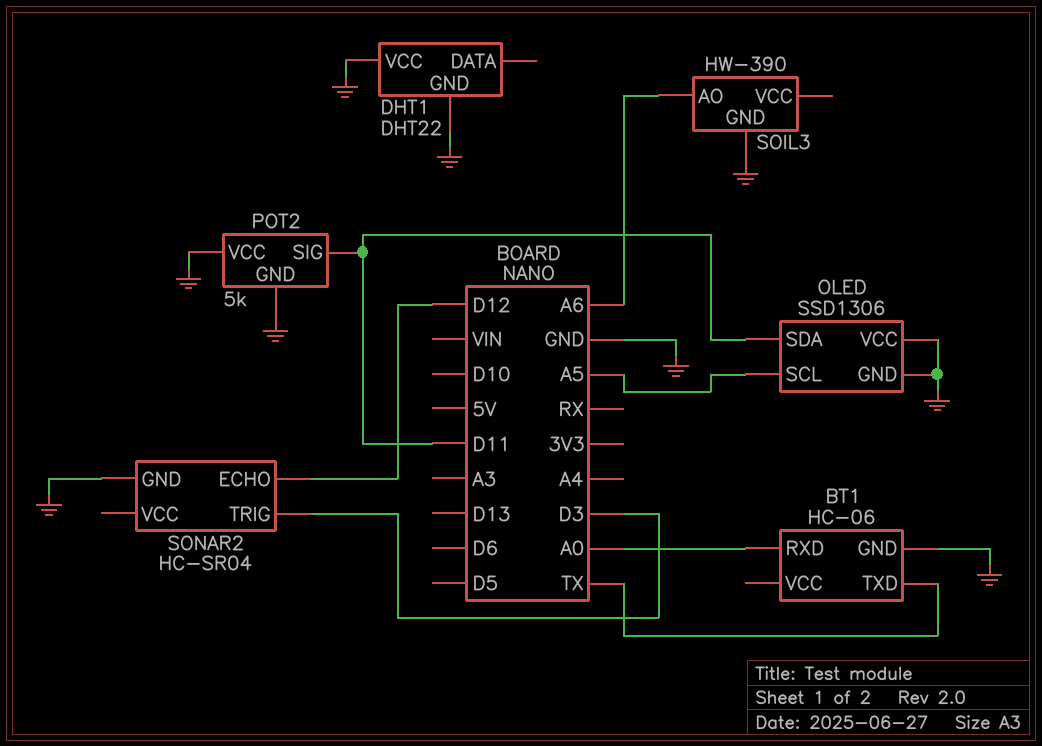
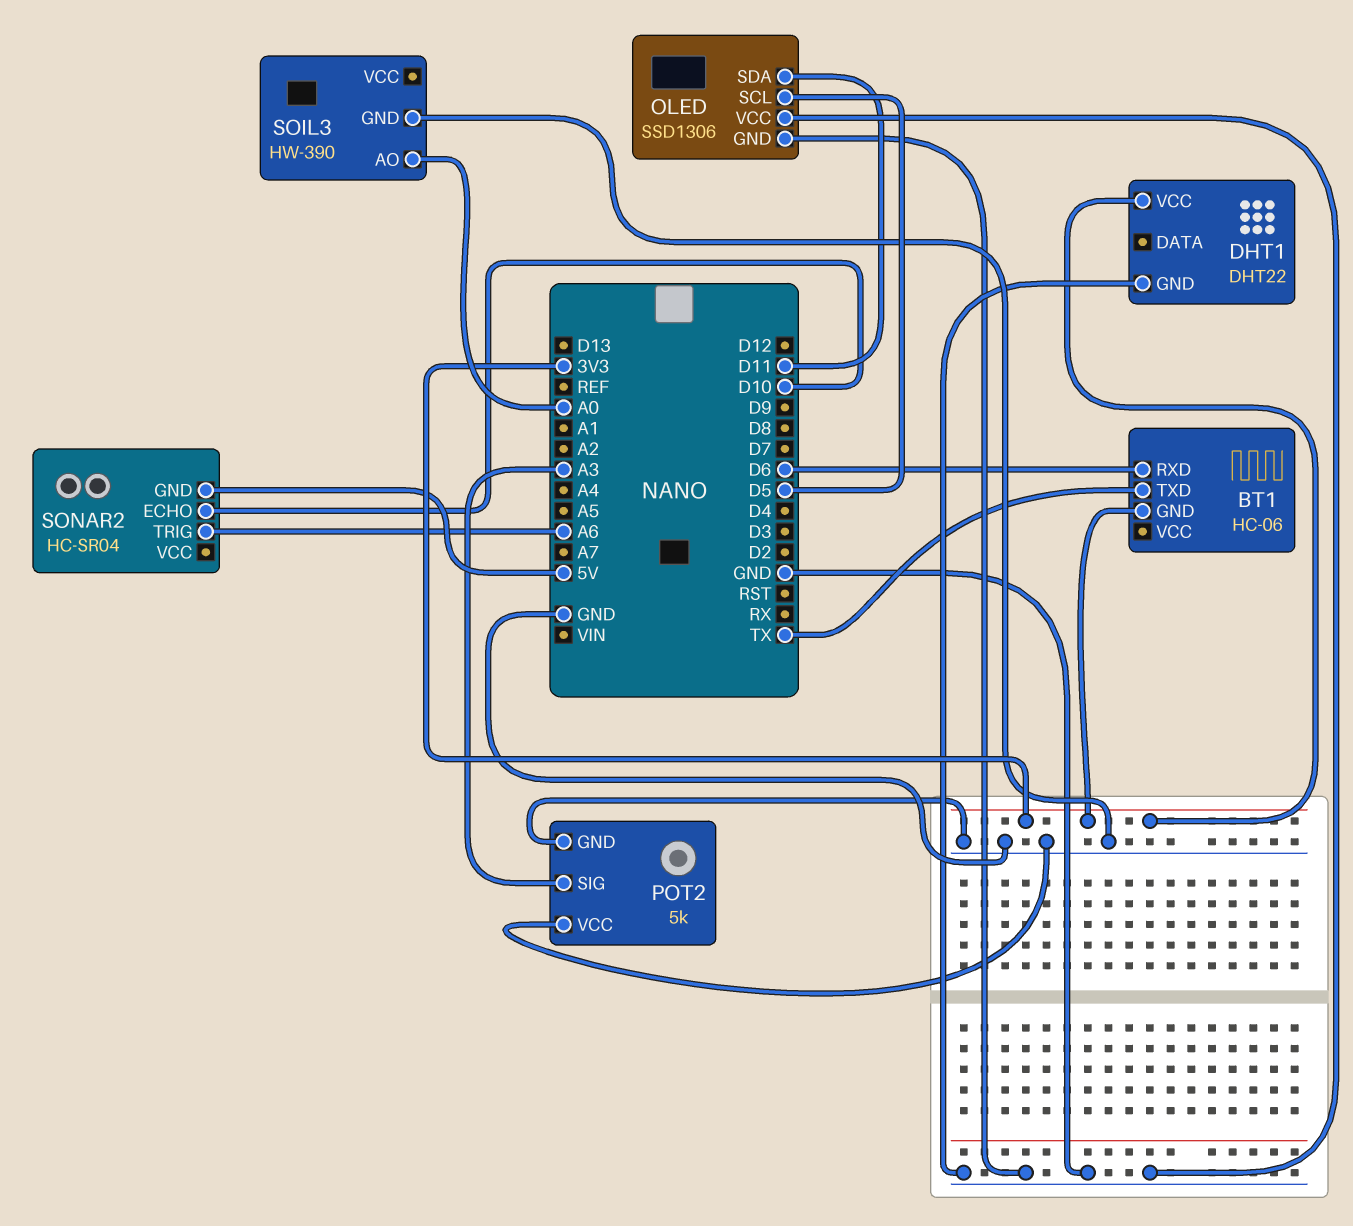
BT1 pin GND: GND -> 3V3
BT1 pin RXD: A0 -> D6
DHT1 pin VCC: GND -> 3V3
OLED pin SCL: A5 -> D5
POT2 pin SIG: D11 -> A3
SOIL3 pin AO: A6 -> A0
SONAR2 pin ECHO: D12 -> D10
SONAR2 pin GND: GND -> 5V
SONAR2 pin TRIG: D3 -> A6

